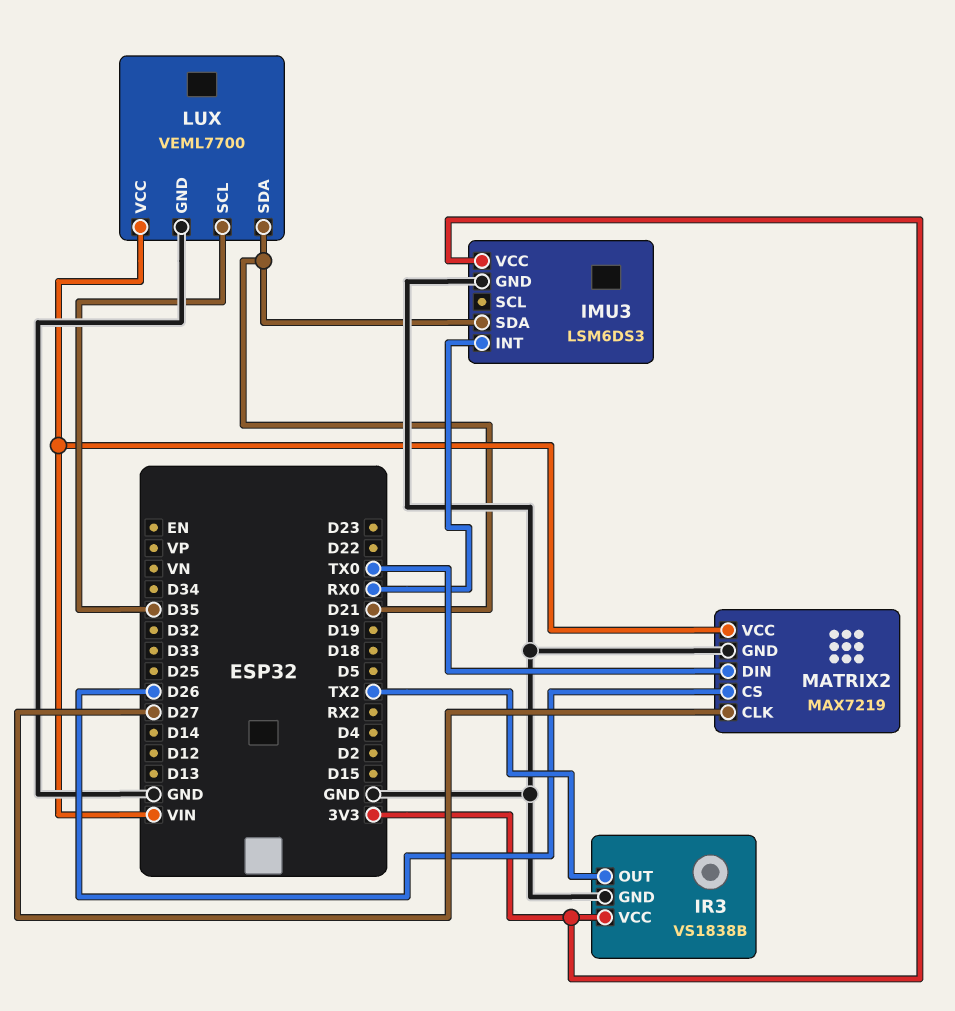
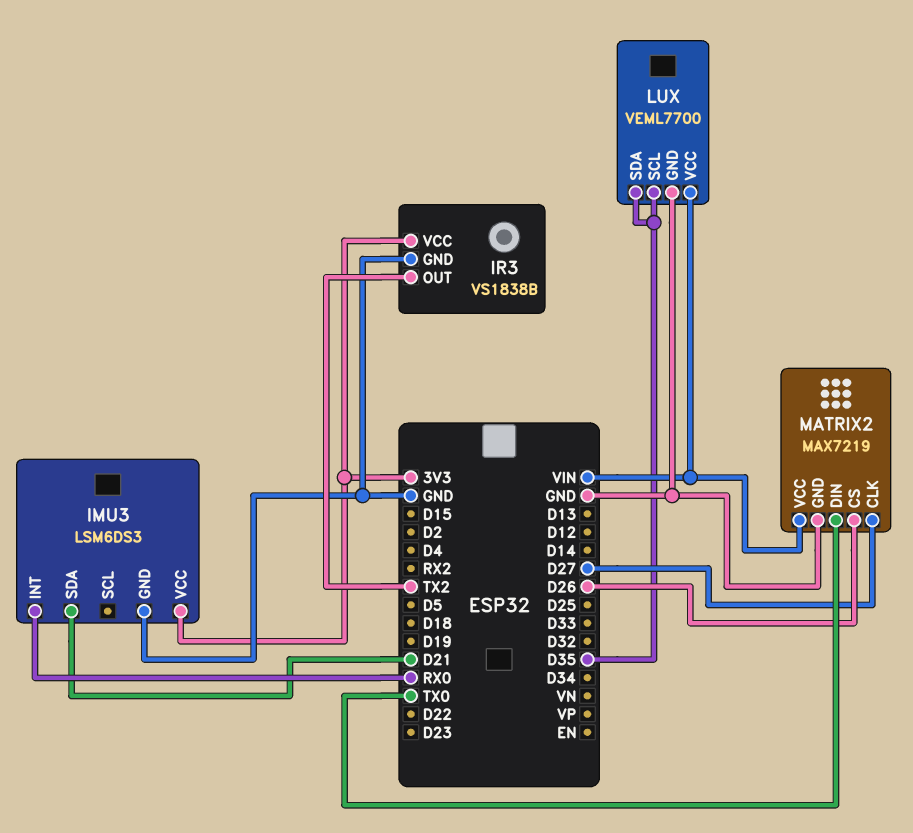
LUX pin SDA: D21 -> D35

